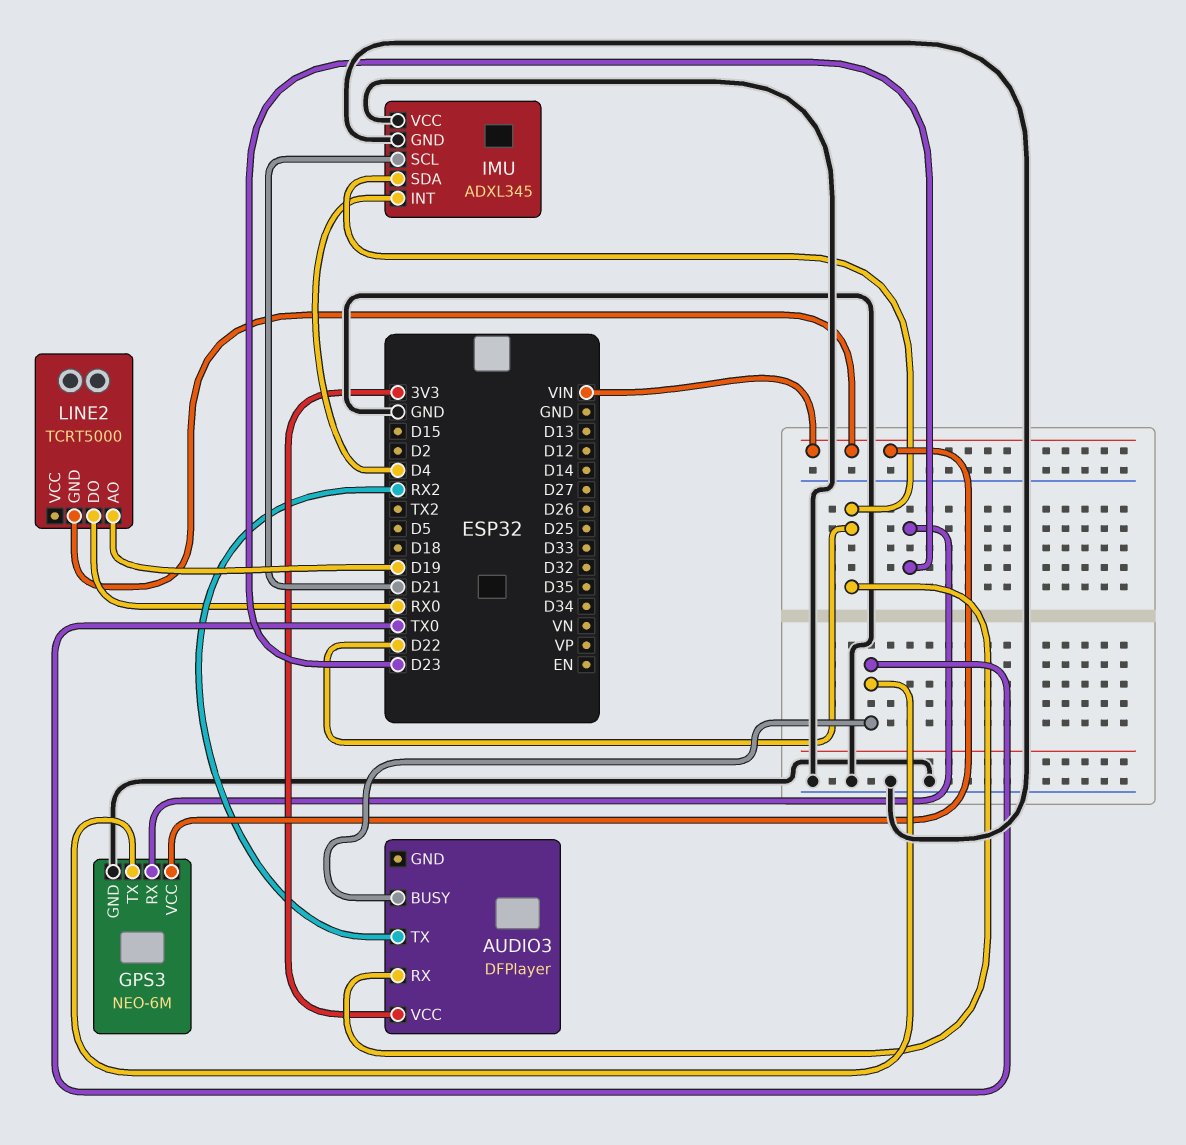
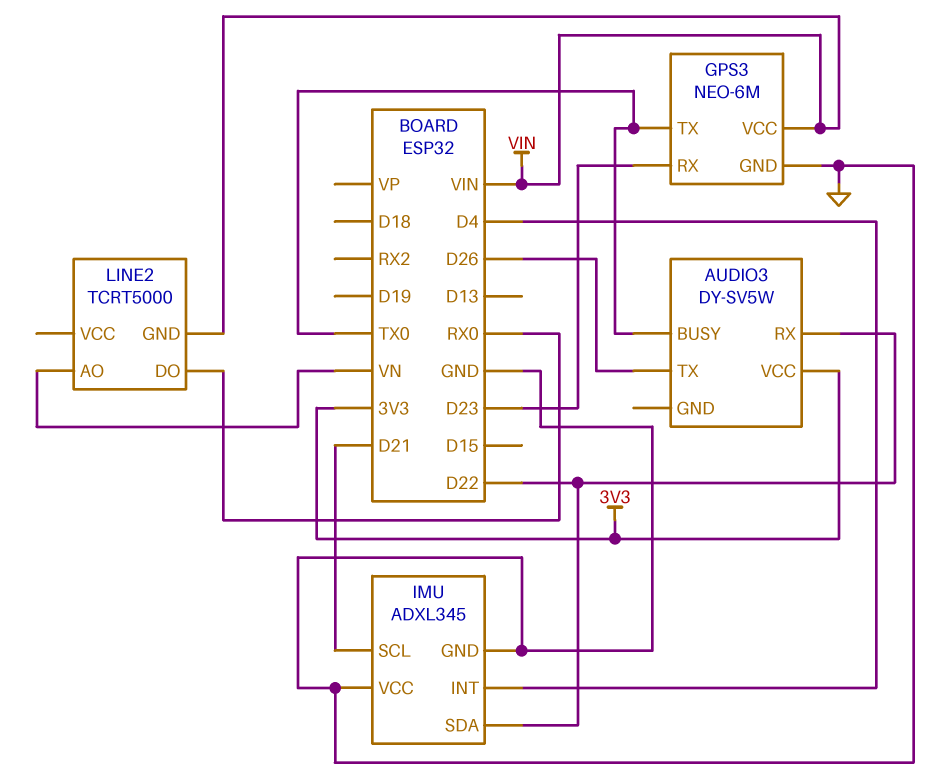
AUDIO3: DFPlayer -> DY-SV5W
AUDIO3 pin TX: RX2 -> D26
LINE2 pin AO: D19 -> VN

